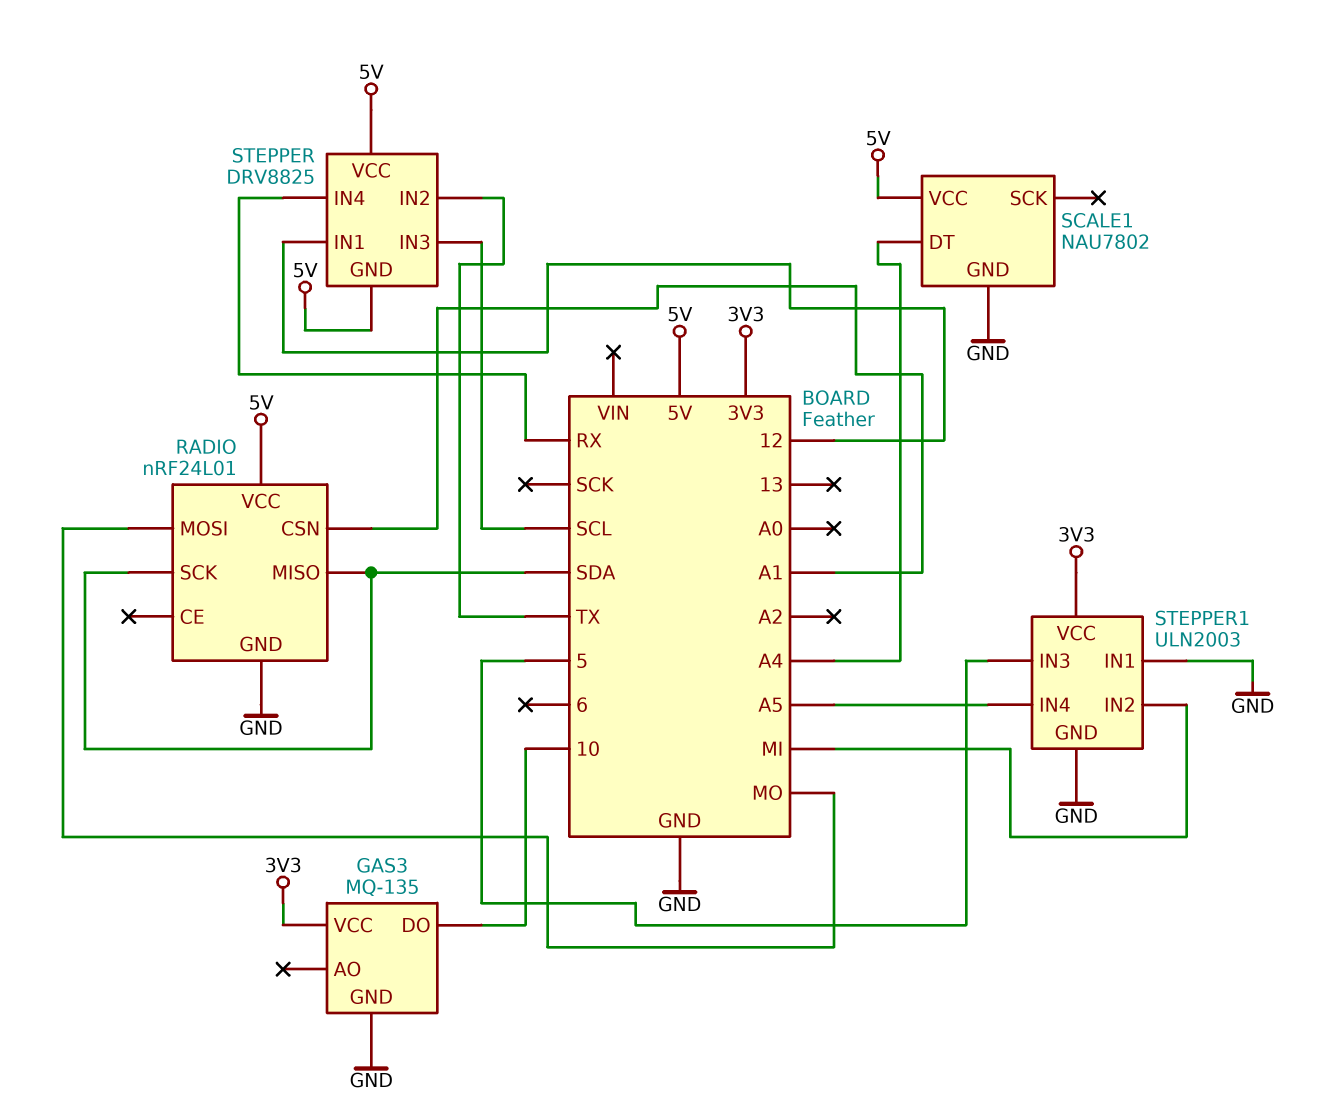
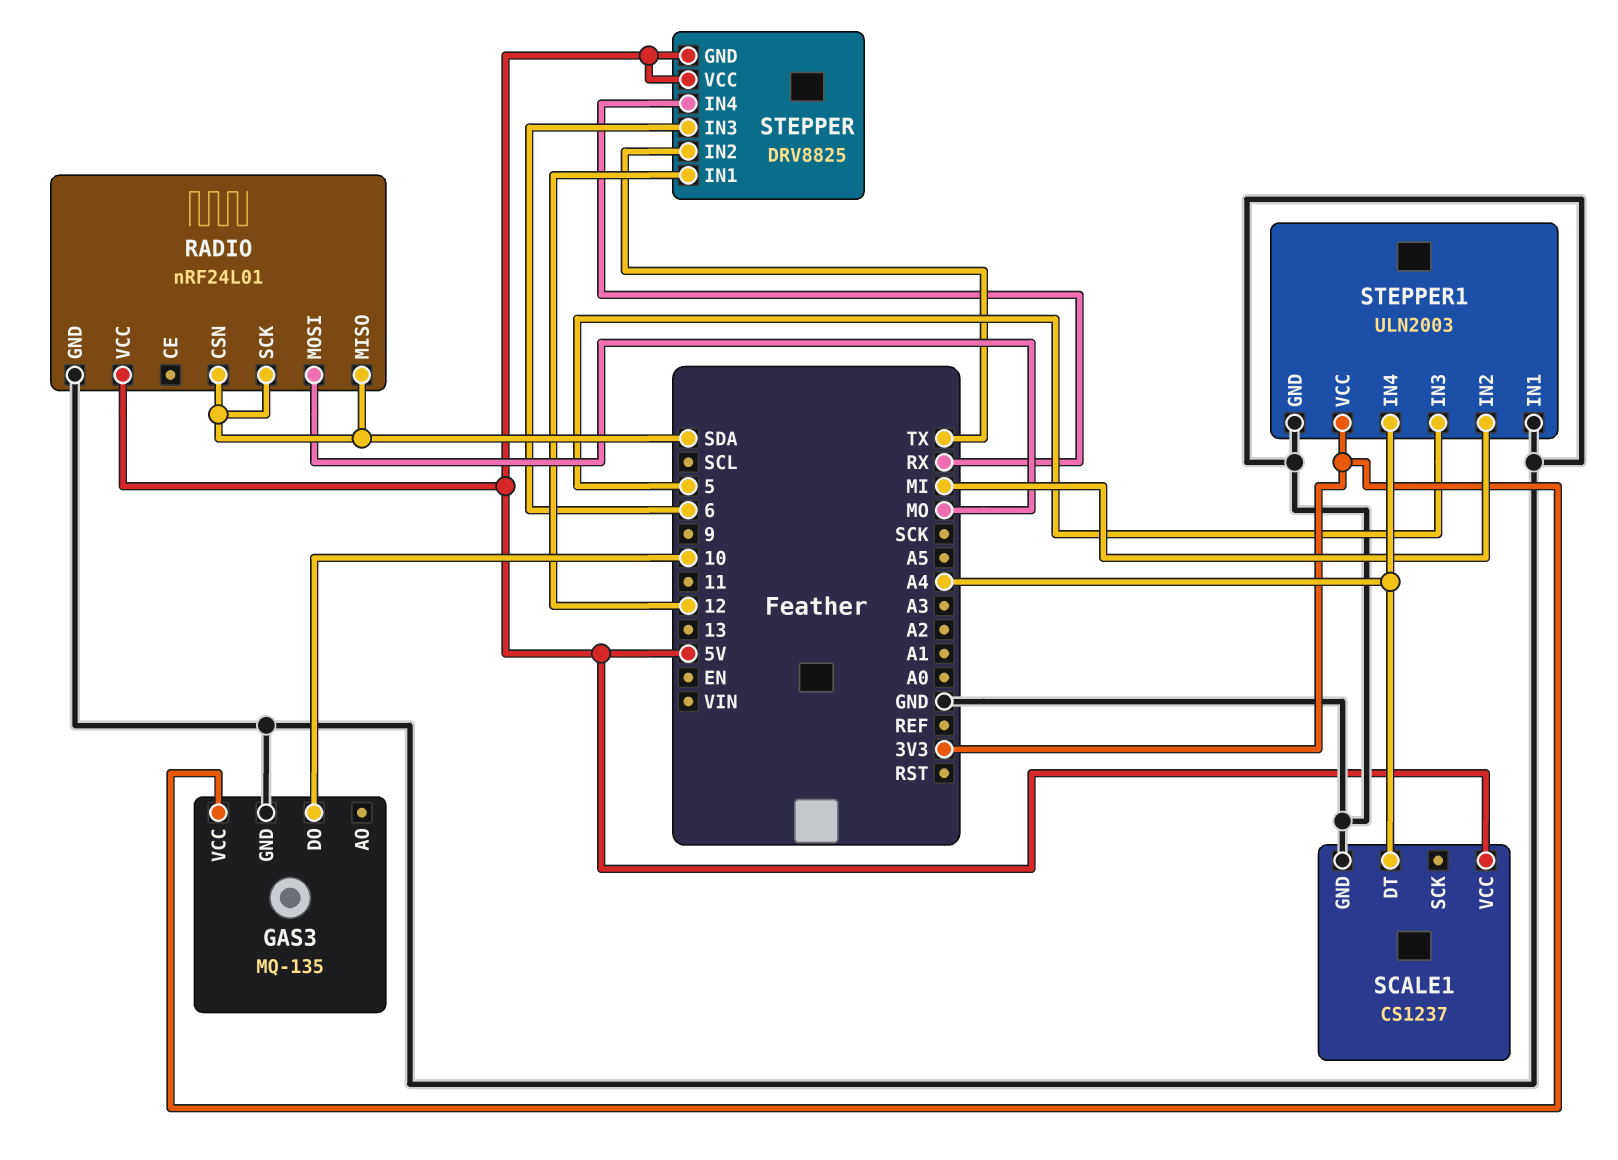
RADIO pin CSN: A1 -> SDA
SCALE1: NAU7802 -> CS1237
STEPPER pin IN3: SCL -> 6
STEPPER1 pin IN4: A5 -> A4

